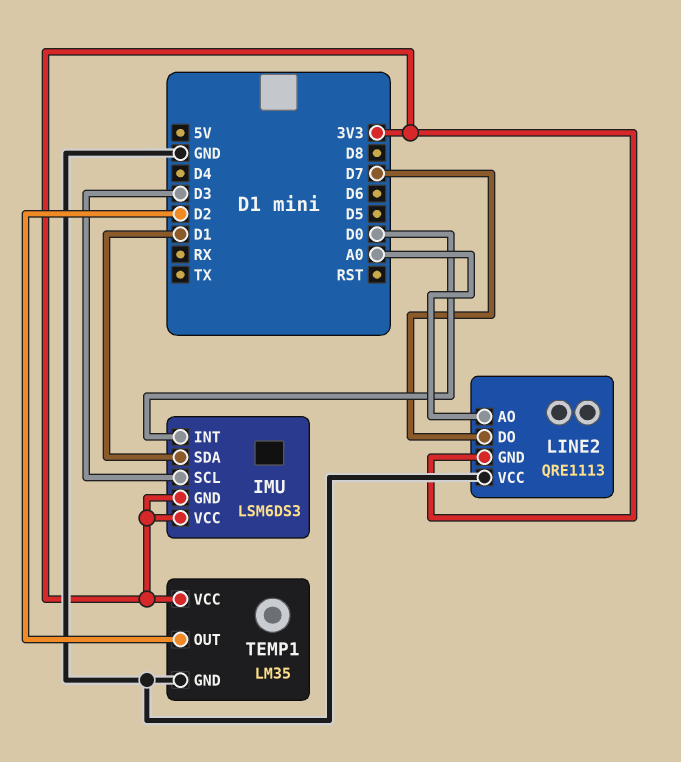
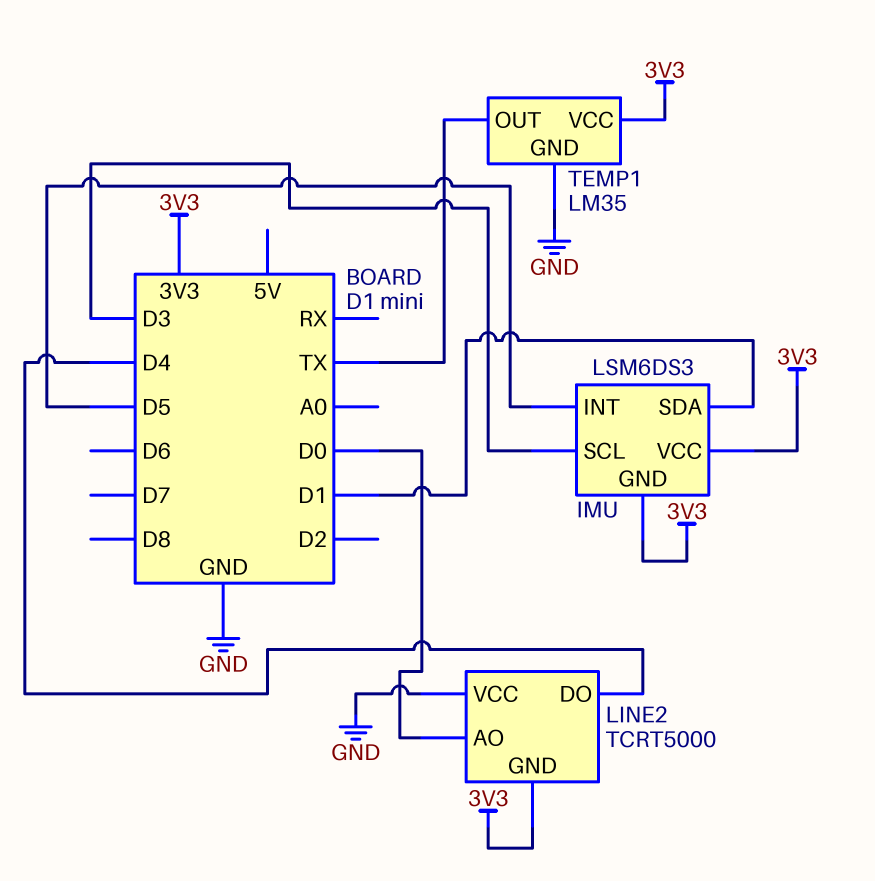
IMU pin INT: D0 -> D5
LINE2: QRE1113 -> TCRT5000
LINE2 pin AO: A0 -> D0
LINE2 pin DO: D7 -> D4
TEMP1 pin OUT: D2 -> TX

